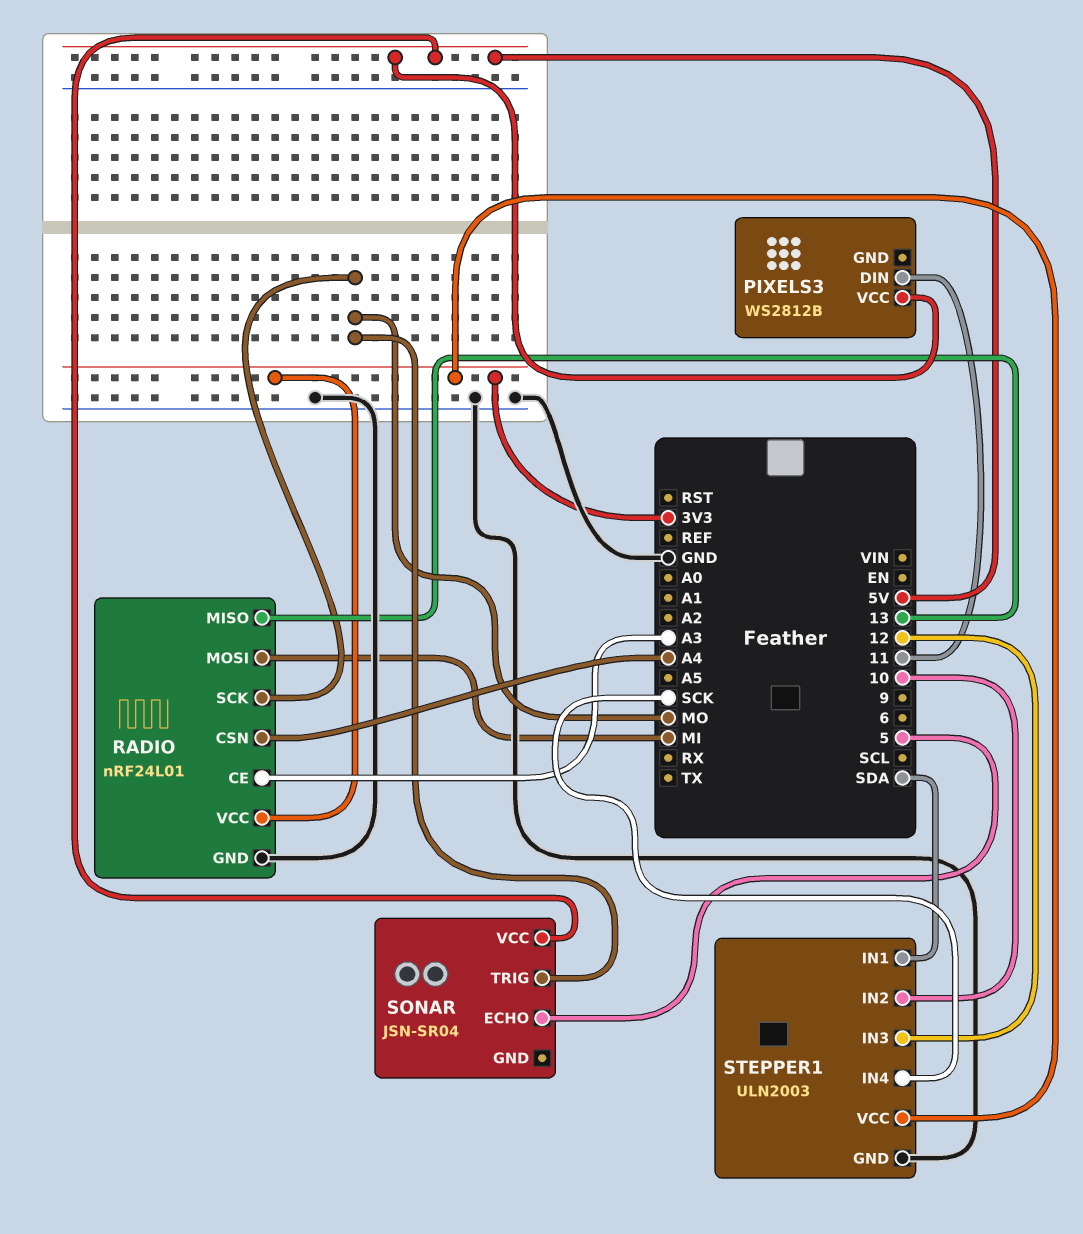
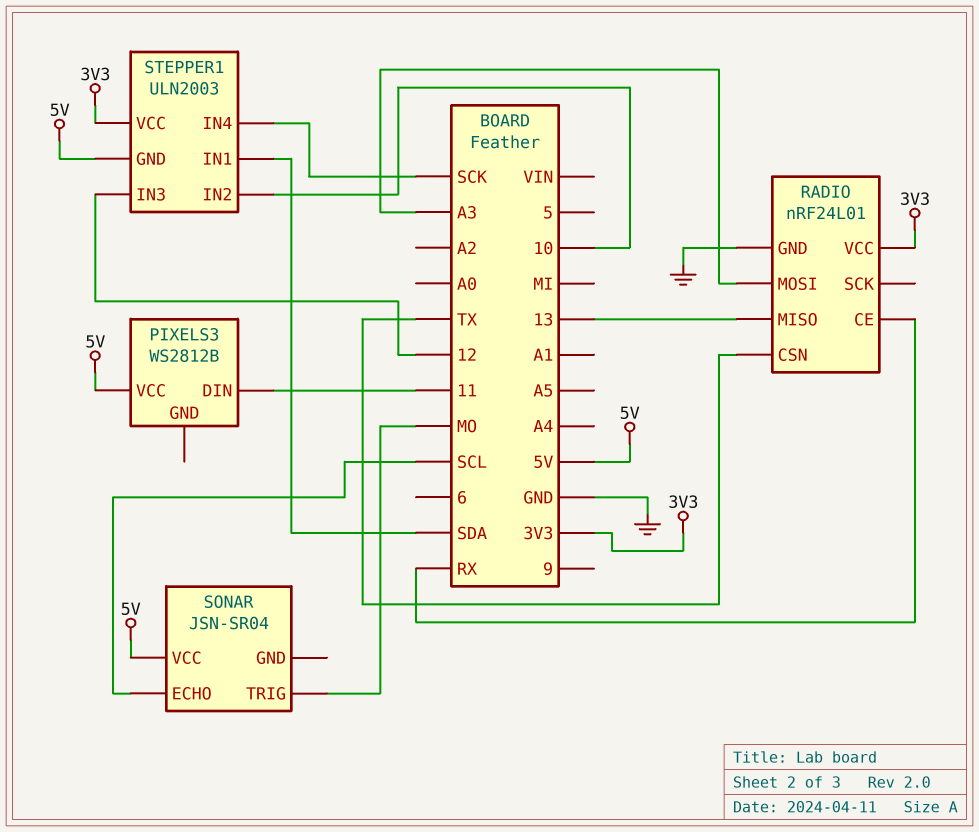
RADIO pin CE: A3 -> RX
RADIO pin CSN: A4 -> TX
RADIO pin MOSI: MI -> A3
RADIO pin SCK: MO -> none
SONAR pin ECHO: 5 -> SCL
STEPPER1 pin GND: GND -> 5V

